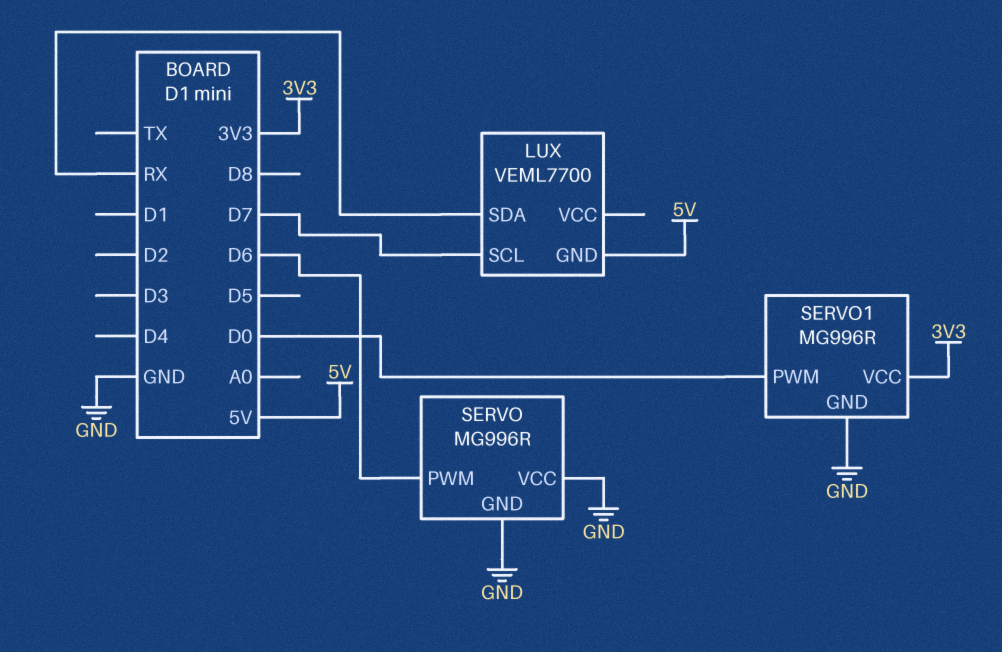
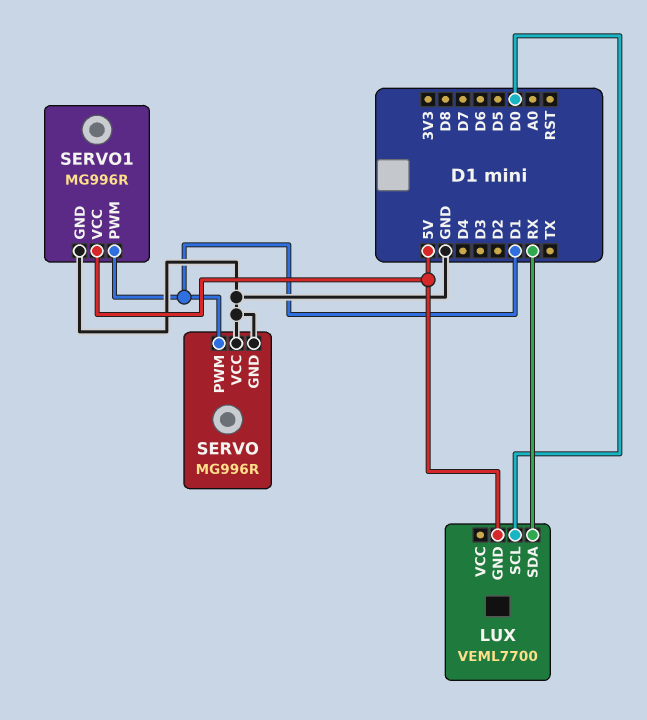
LUX pin SCL: D7 -> D0
SERVO pin PWM: D6 -> D1
SERVO1 pin PWM: D0 -> D1
SERVO1 pin VCC: 3V3 -> 5V

